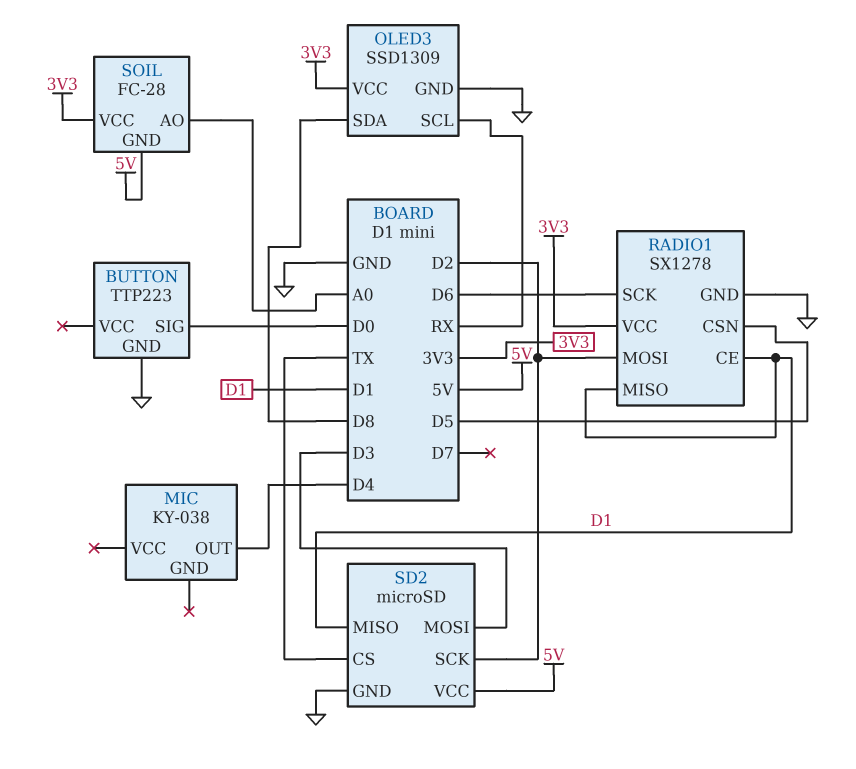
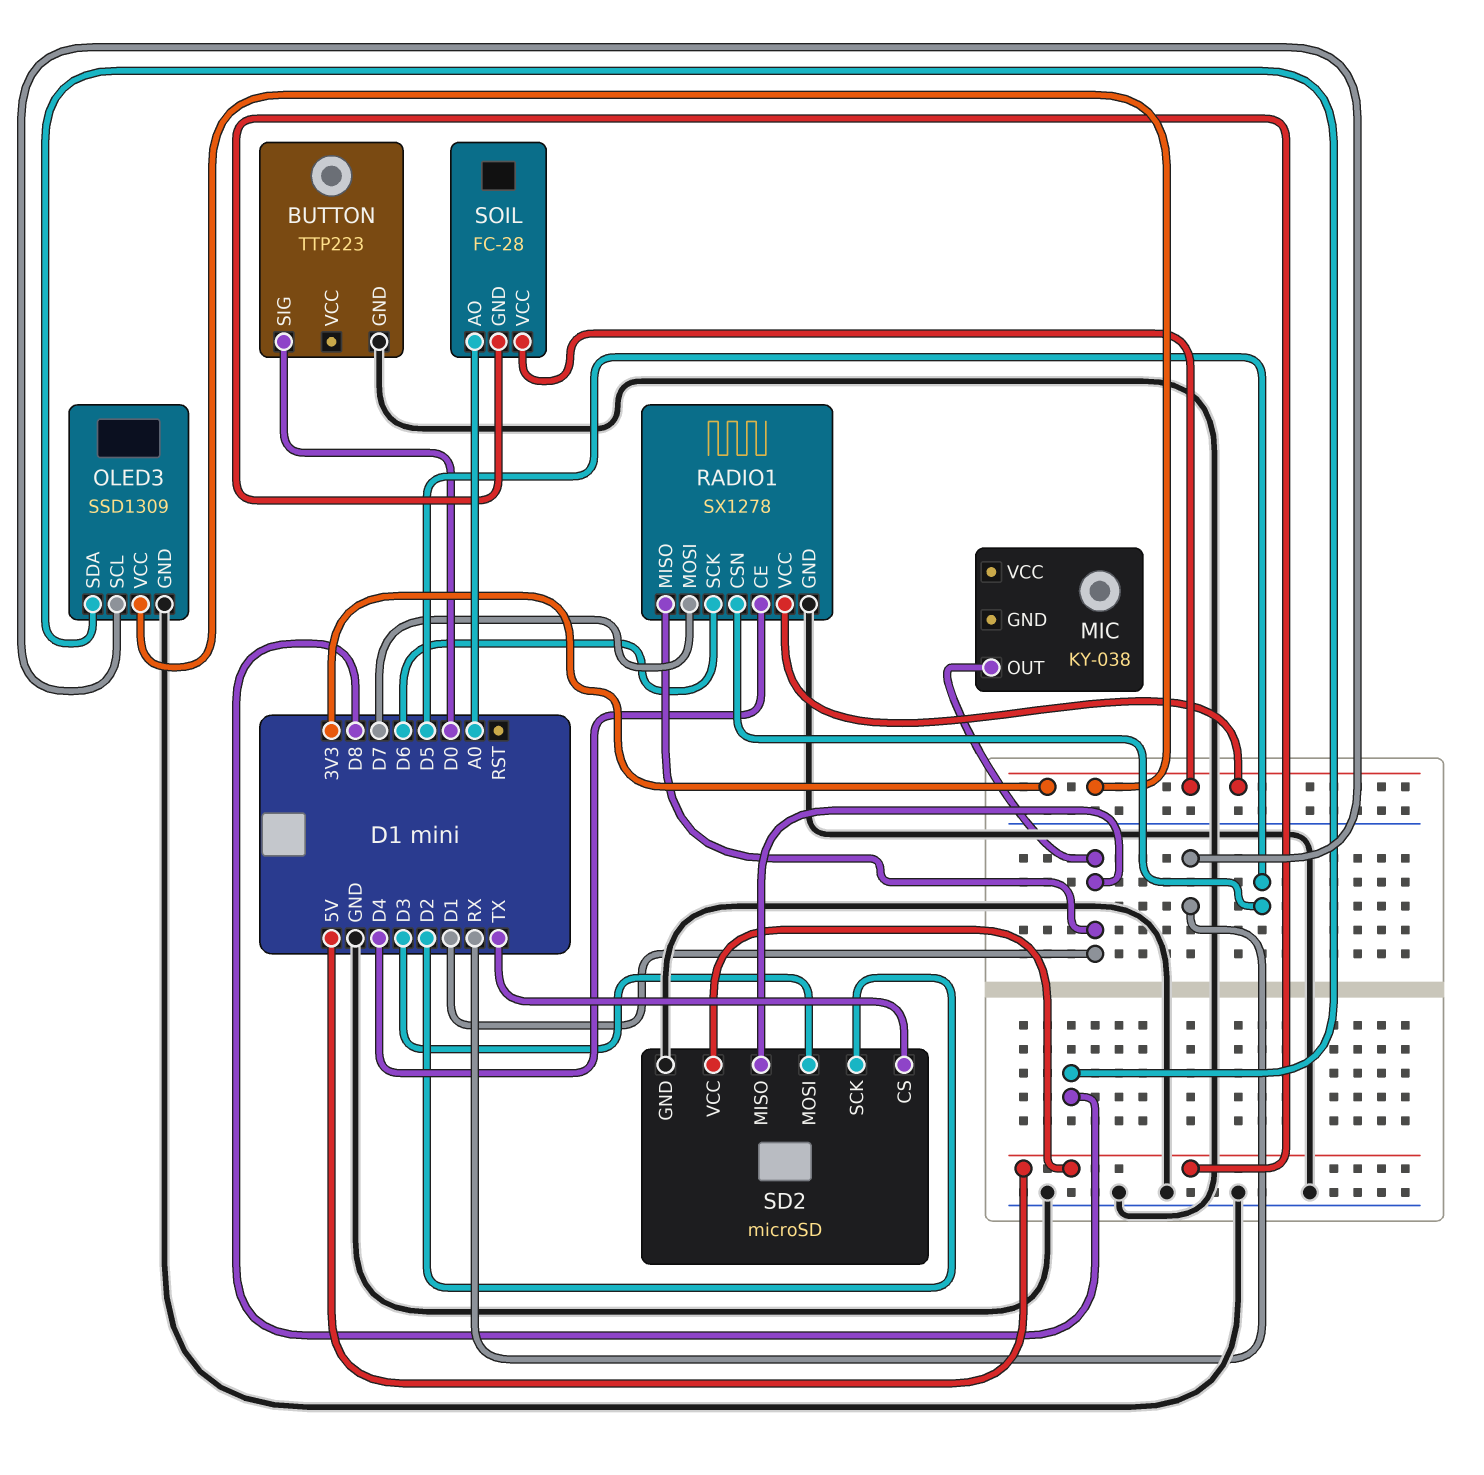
MIC pin OUT: D4 -> D1
RADIO1 pin CE: D1 -> D4
RADIO1 pin MOSI: D2 -> D7

